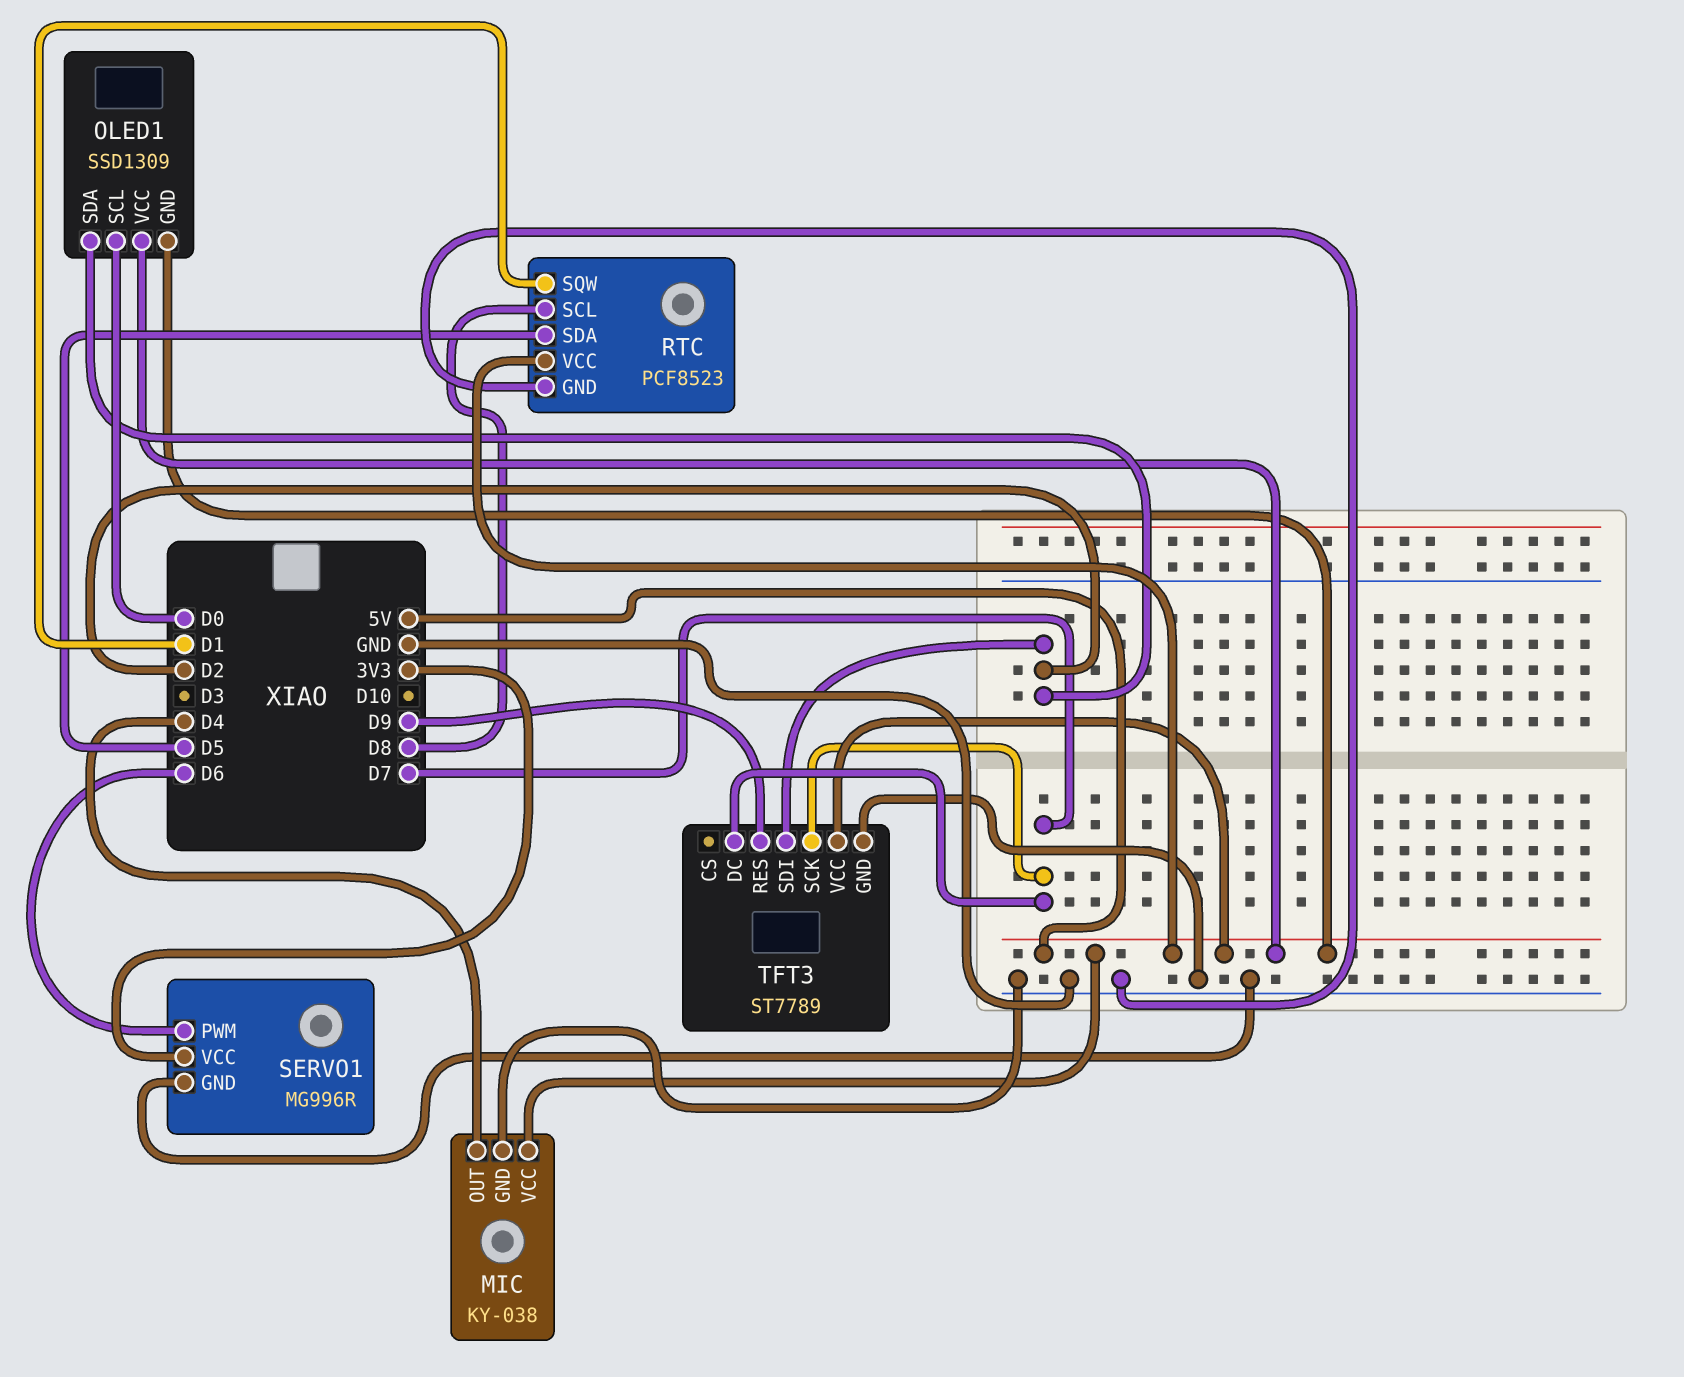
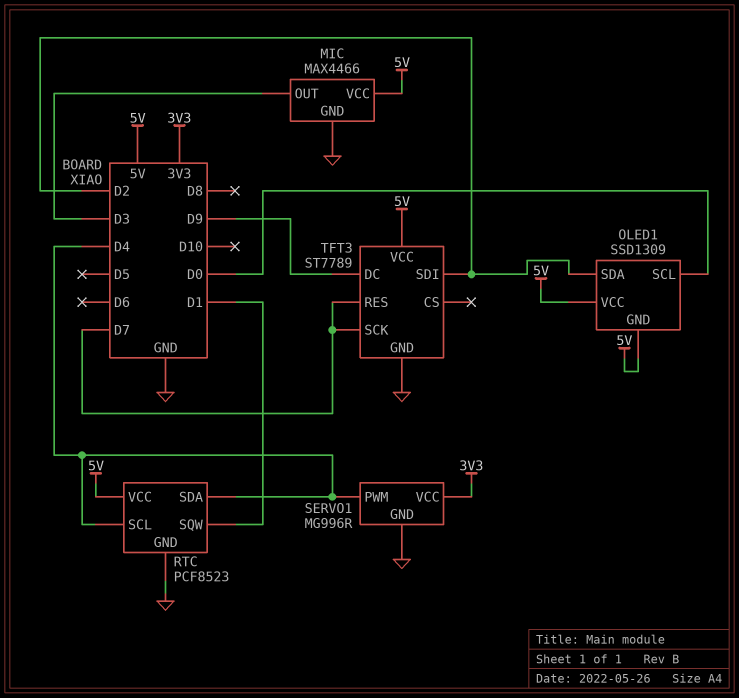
MIC: KY-038 -> MAX4466
MIC pin OUT: D4 -> D3
RTC pin SCL: D8 -> D4
RTC pin SDA: D5 -> D4
SERVO1 pin PWM: D6 -> D4
TFT3 pin DC: D7 -> D9
TFT3 pin RES: D9 -> D7

